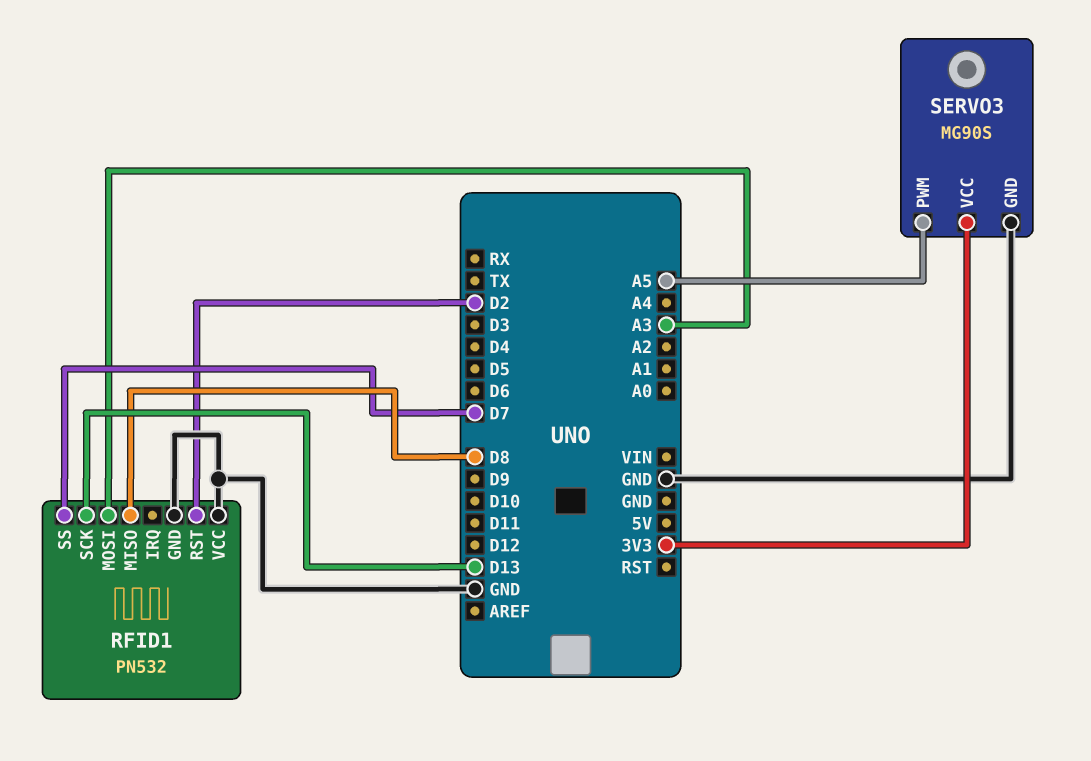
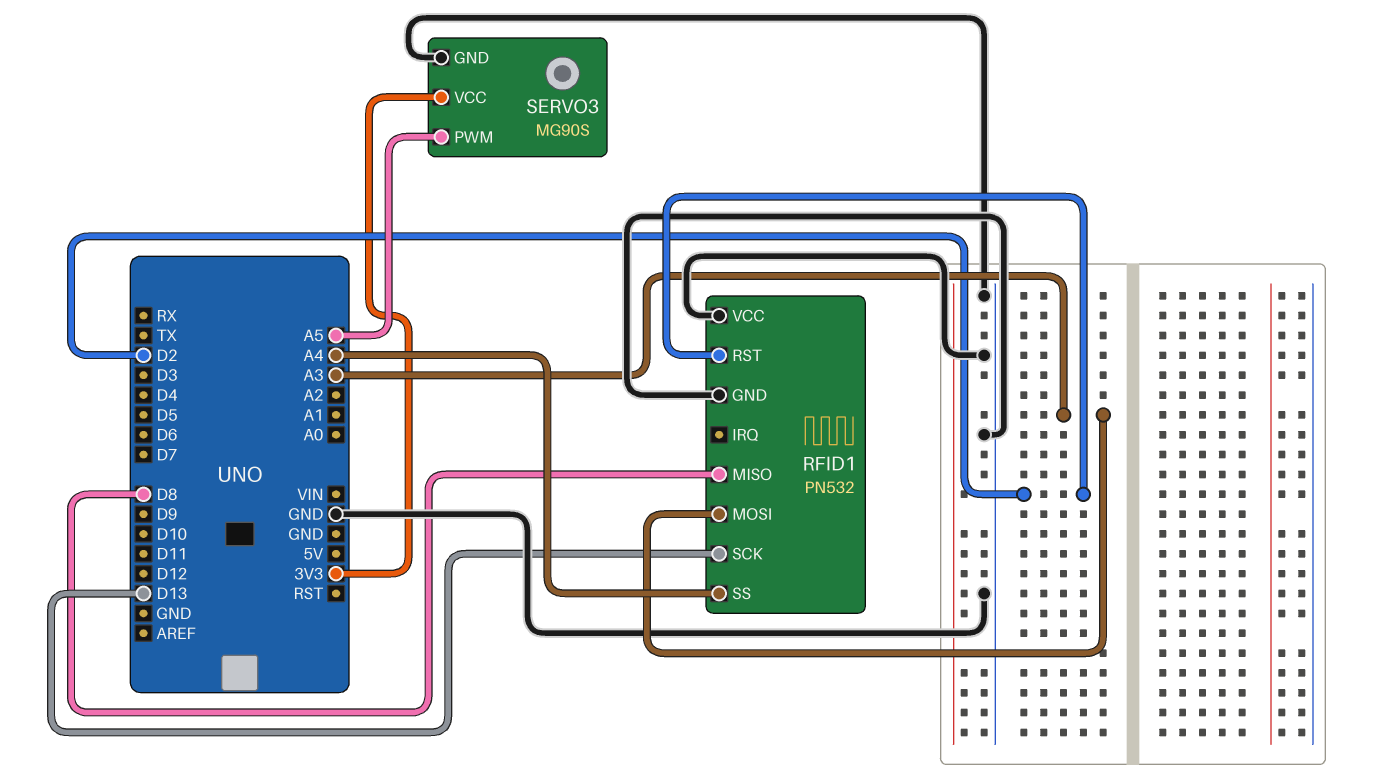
RFID1 pin SS: D7 -> A4

